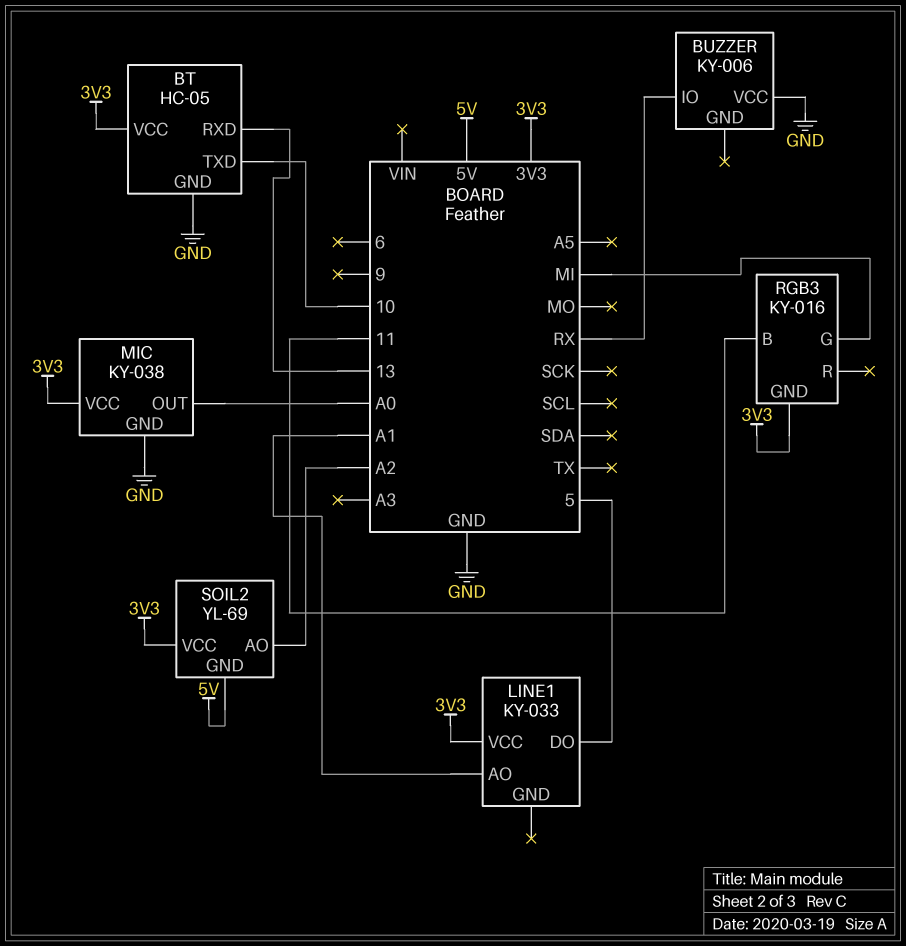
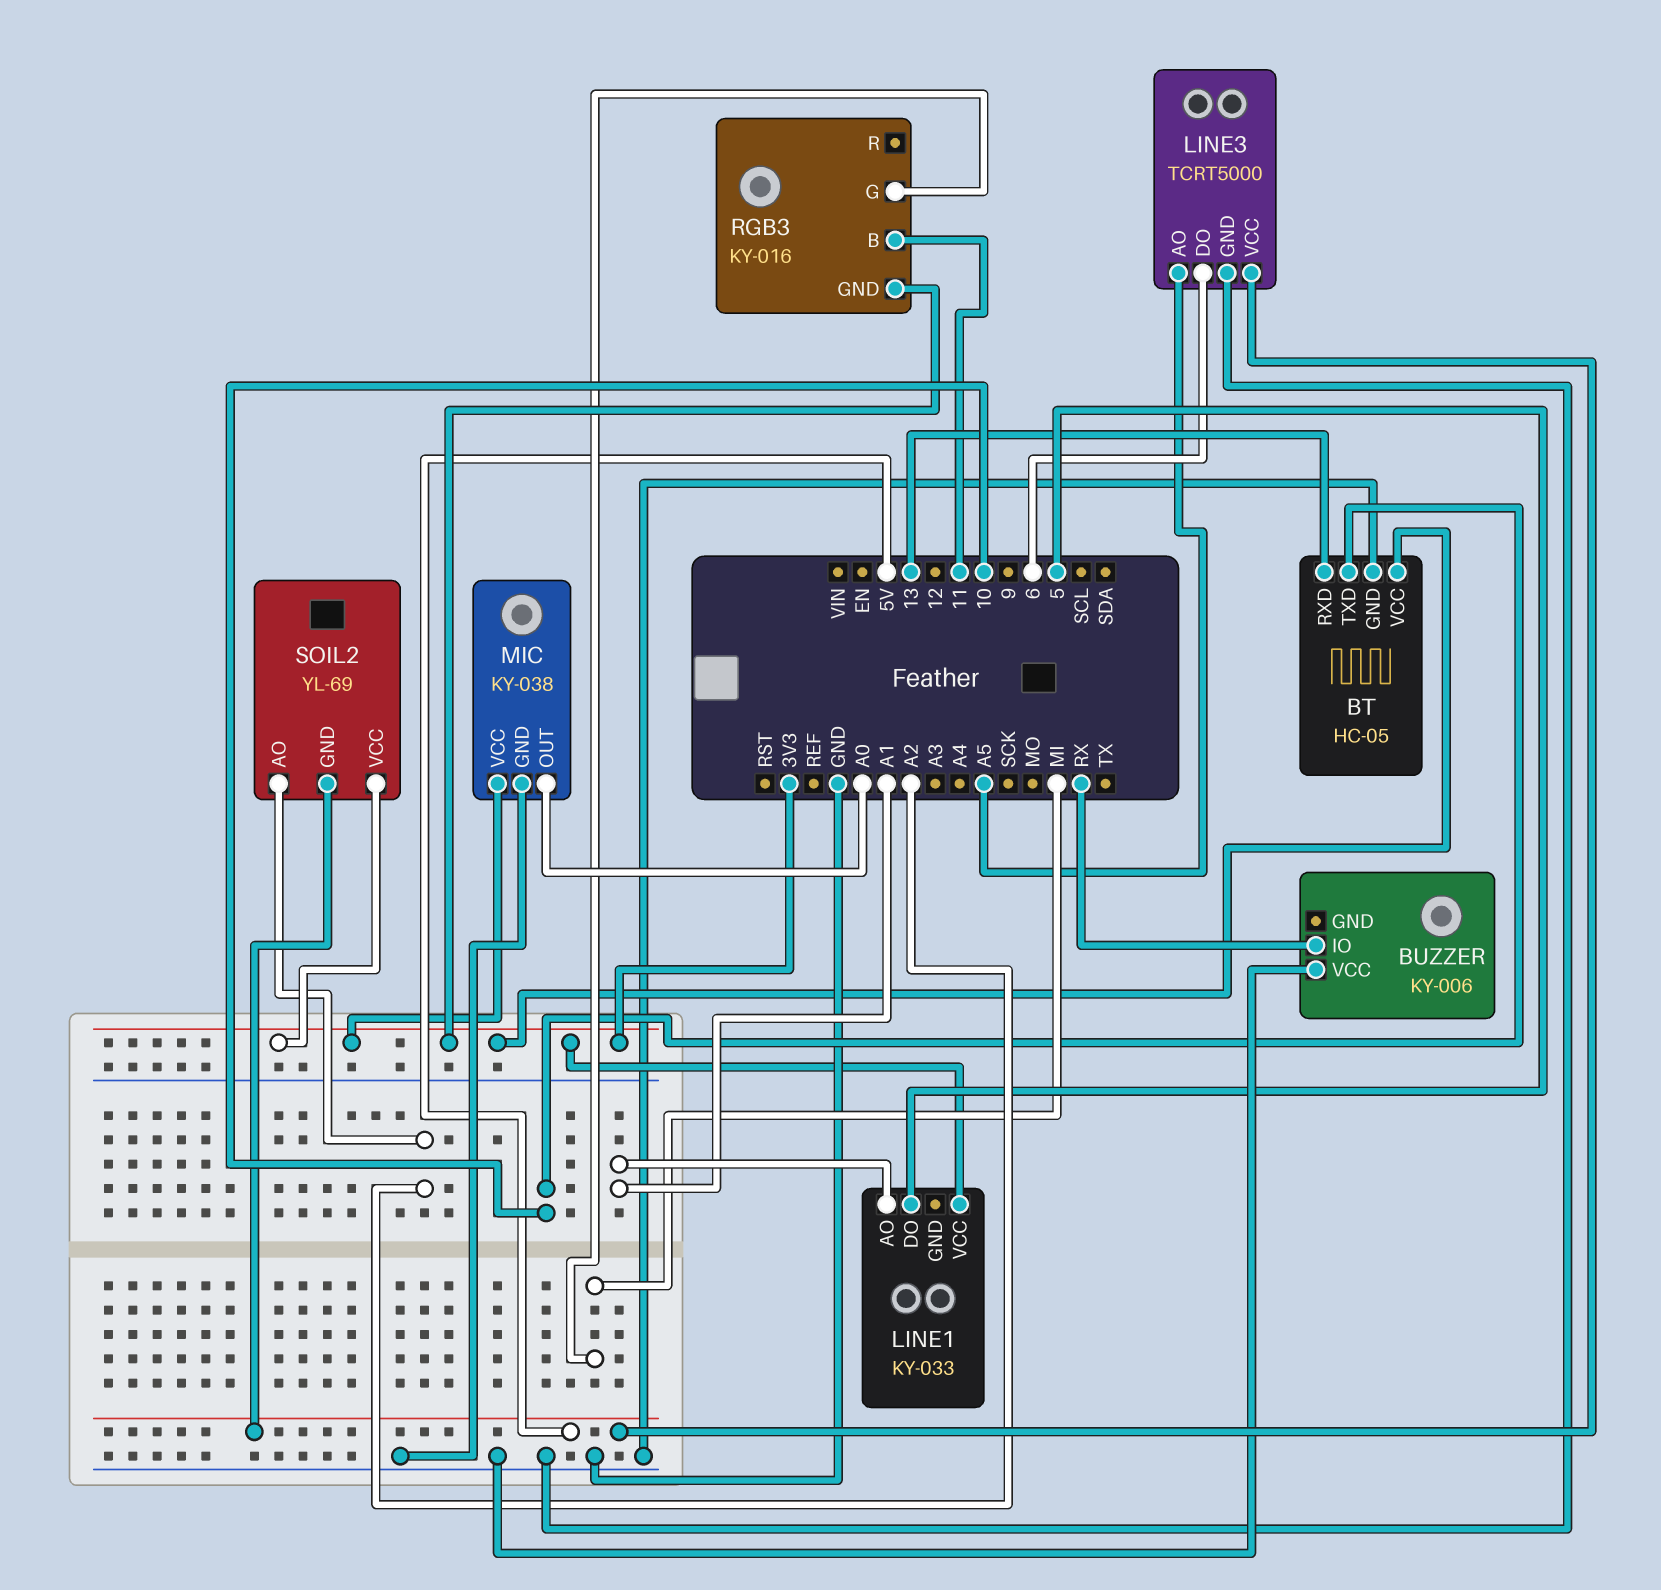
LINE3: none -> TCRT5000
LINE3 pin AO: none -> A5
LINE3 pin DO: none -> 6
LINE3 pin GND: none -> GND
LINE3 pin VCC: none -> 5V

